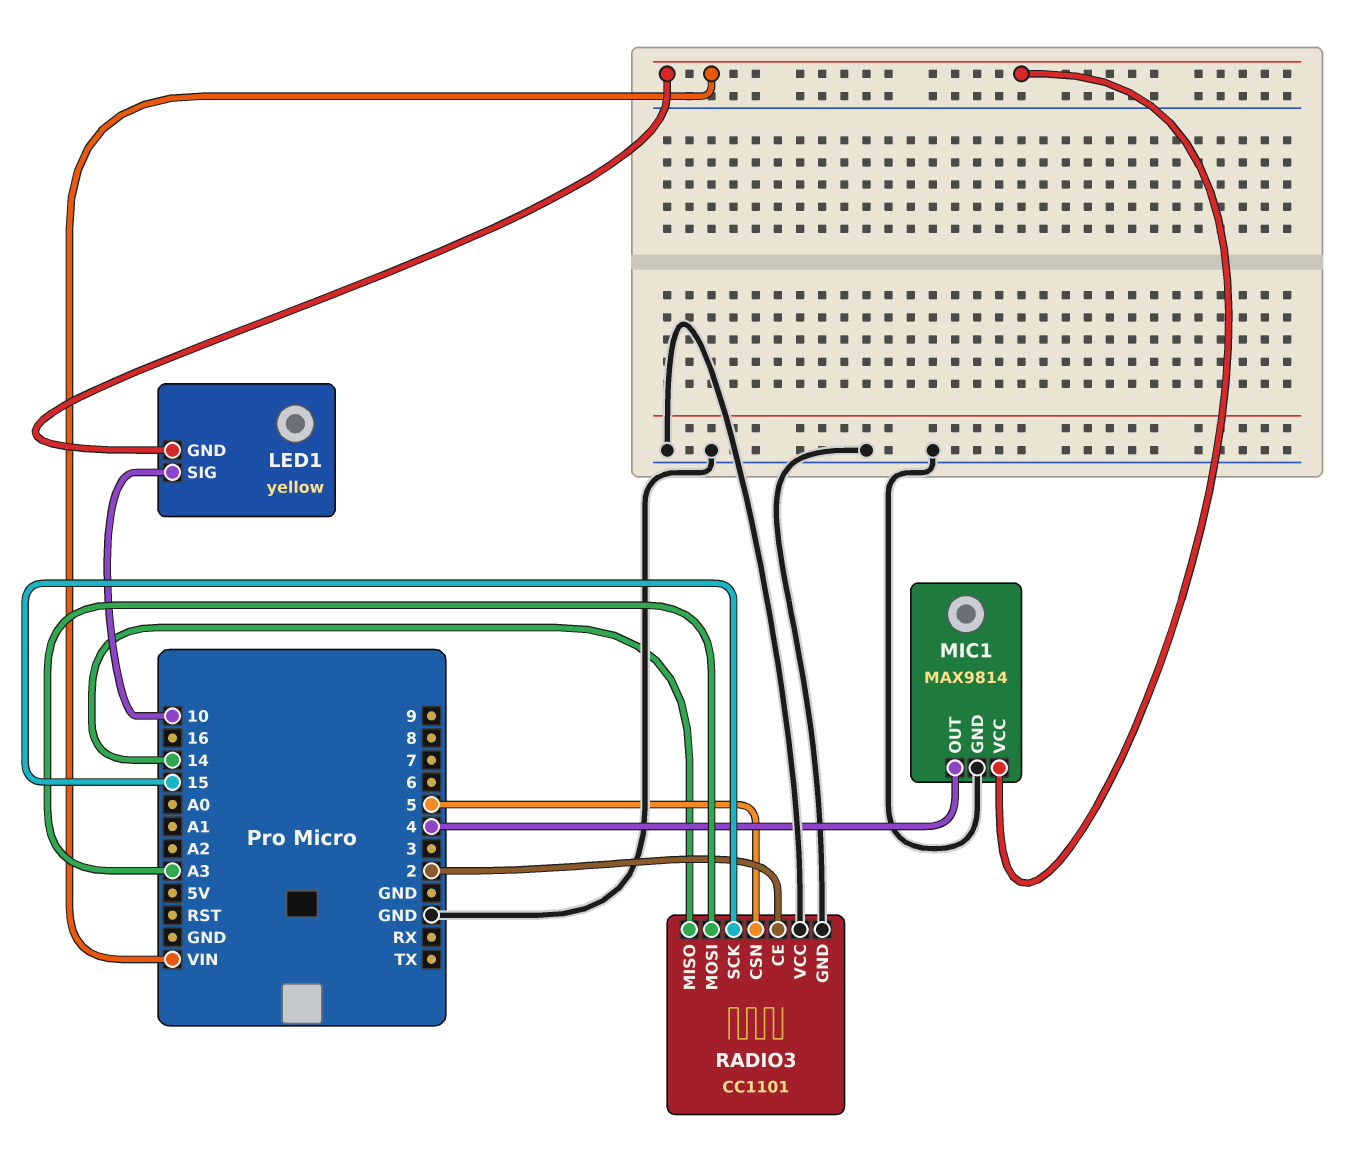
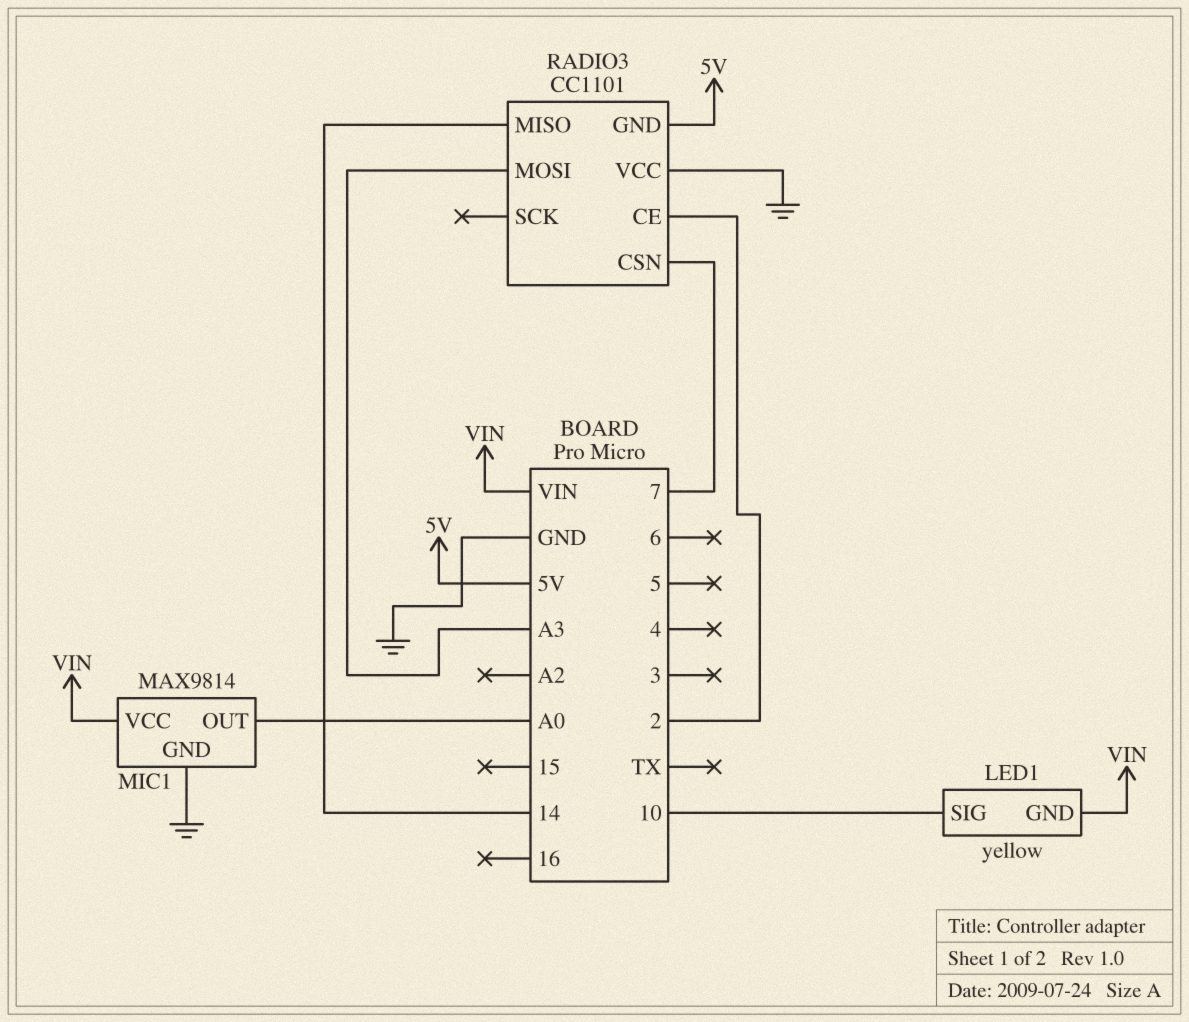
MIC1 pin OUT: 4 -> A0
RADIO3 pin CSN: 5 -> 7
RADIO3 pin GND: GND -> 5V
RADIO3 pin SCK: 15 -> none

